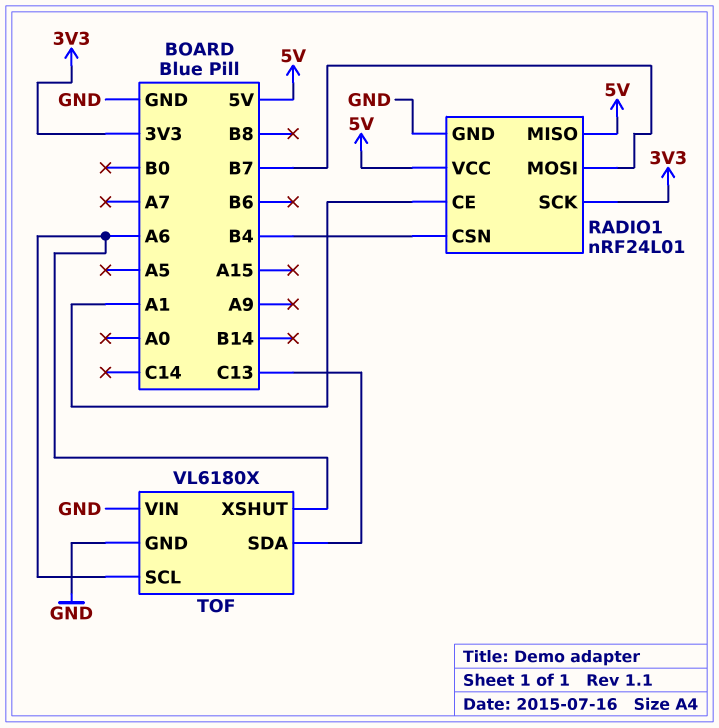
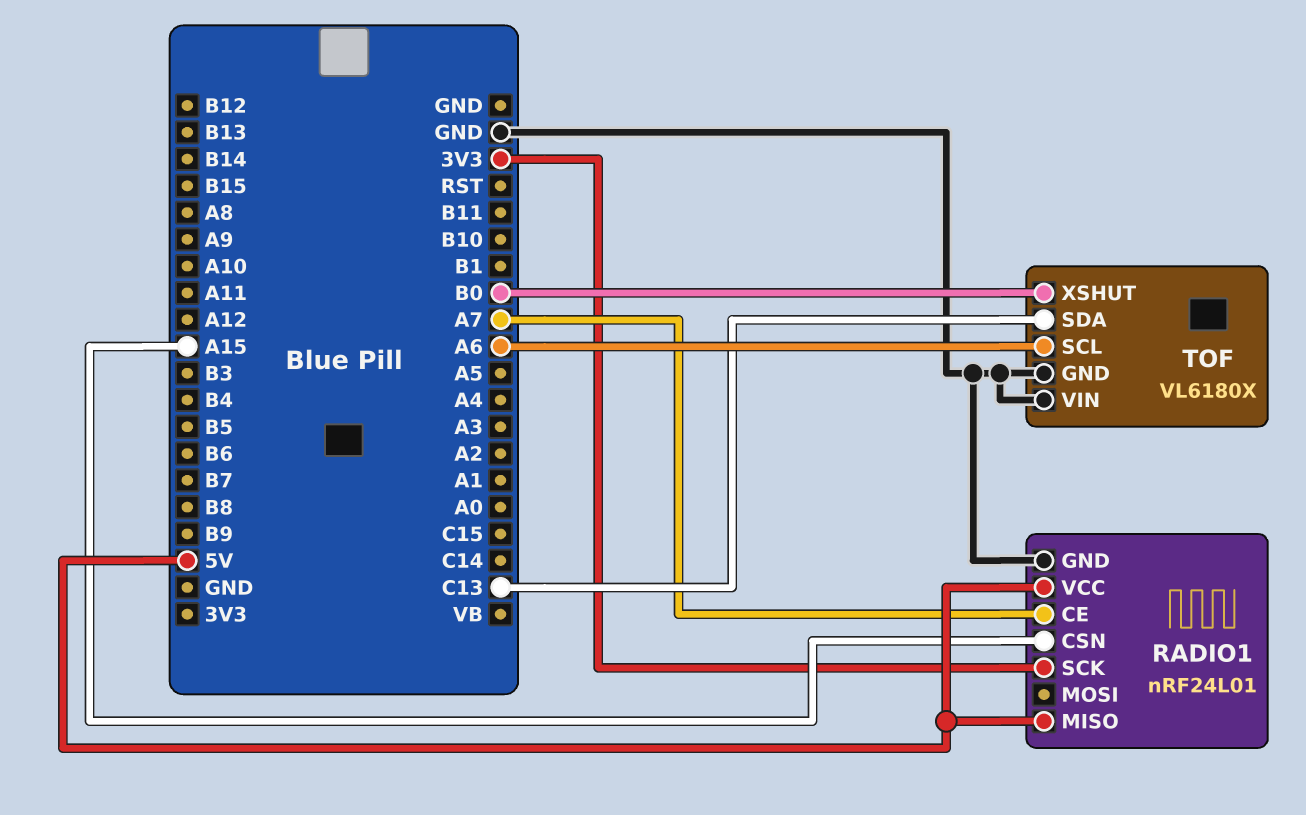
RADIO1 pin CE: A1 -> A7
RADIO1 pin CSN: B4 -> A15
RADIO1 pin MOSI: B7 -> none
TOF pin XSHUT: A6 -> B0

